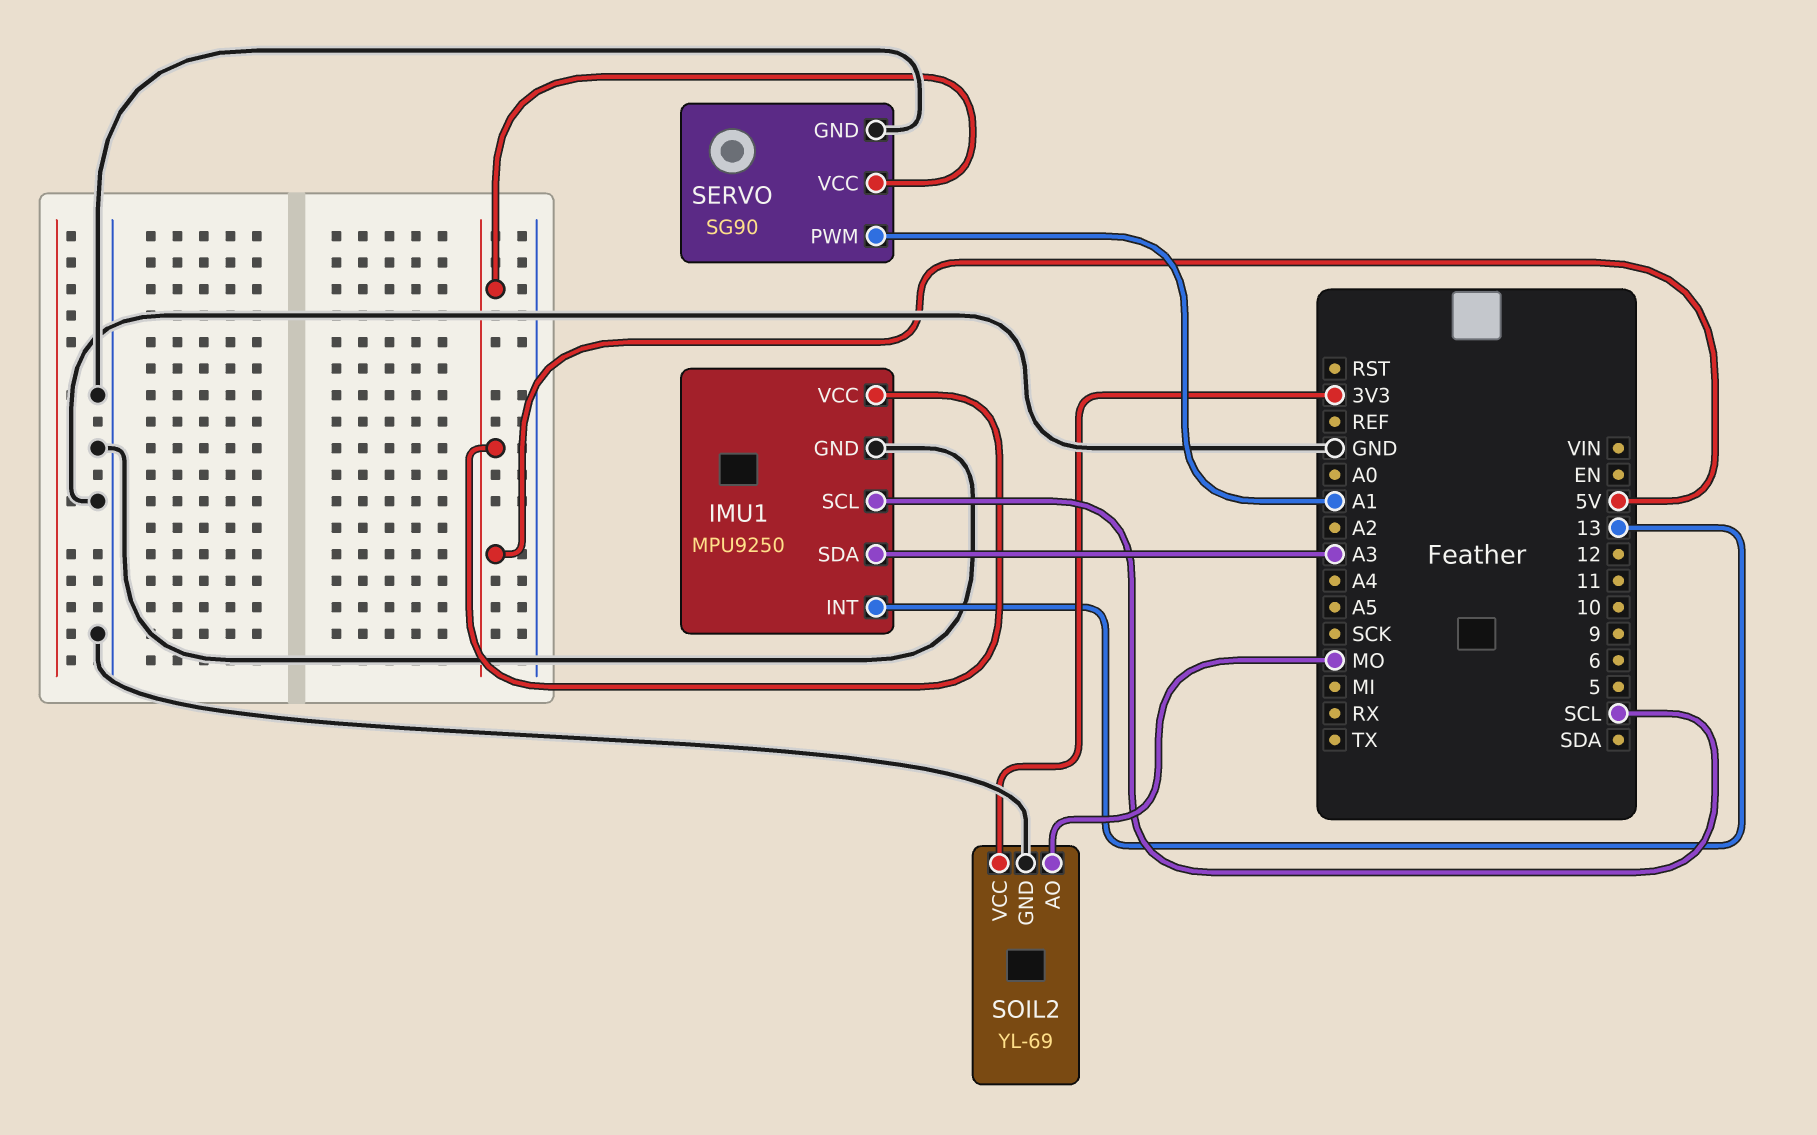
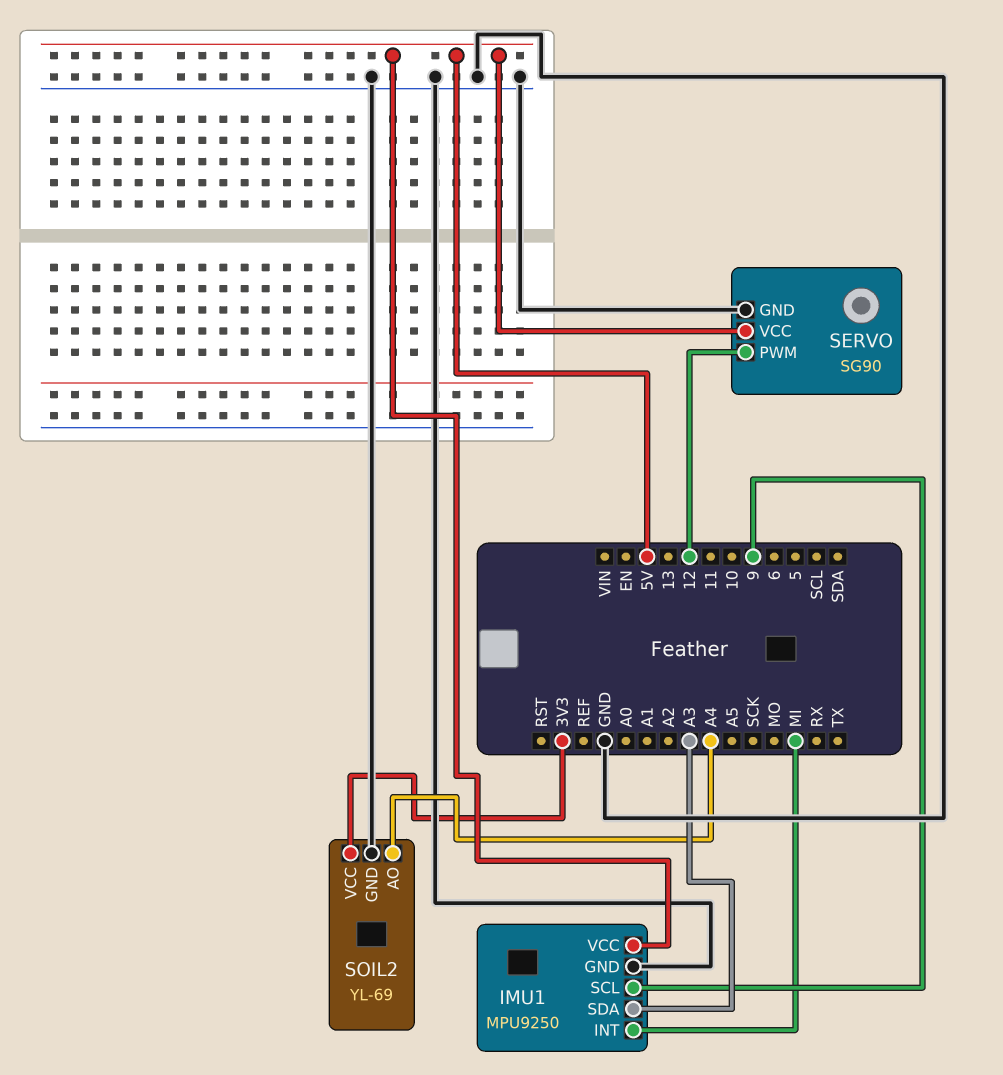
IMU1 pin INT: 13 -> MI
IMU1 pin SCL: SCL -> 9
SERVO pin PWM: A1 -> 12
SOIL2 pin AO: MO -> A4

